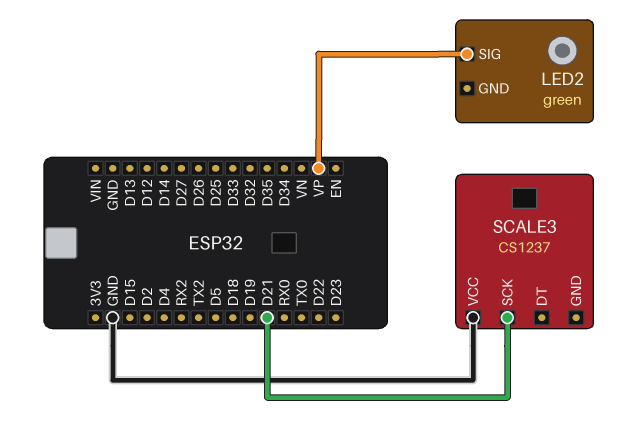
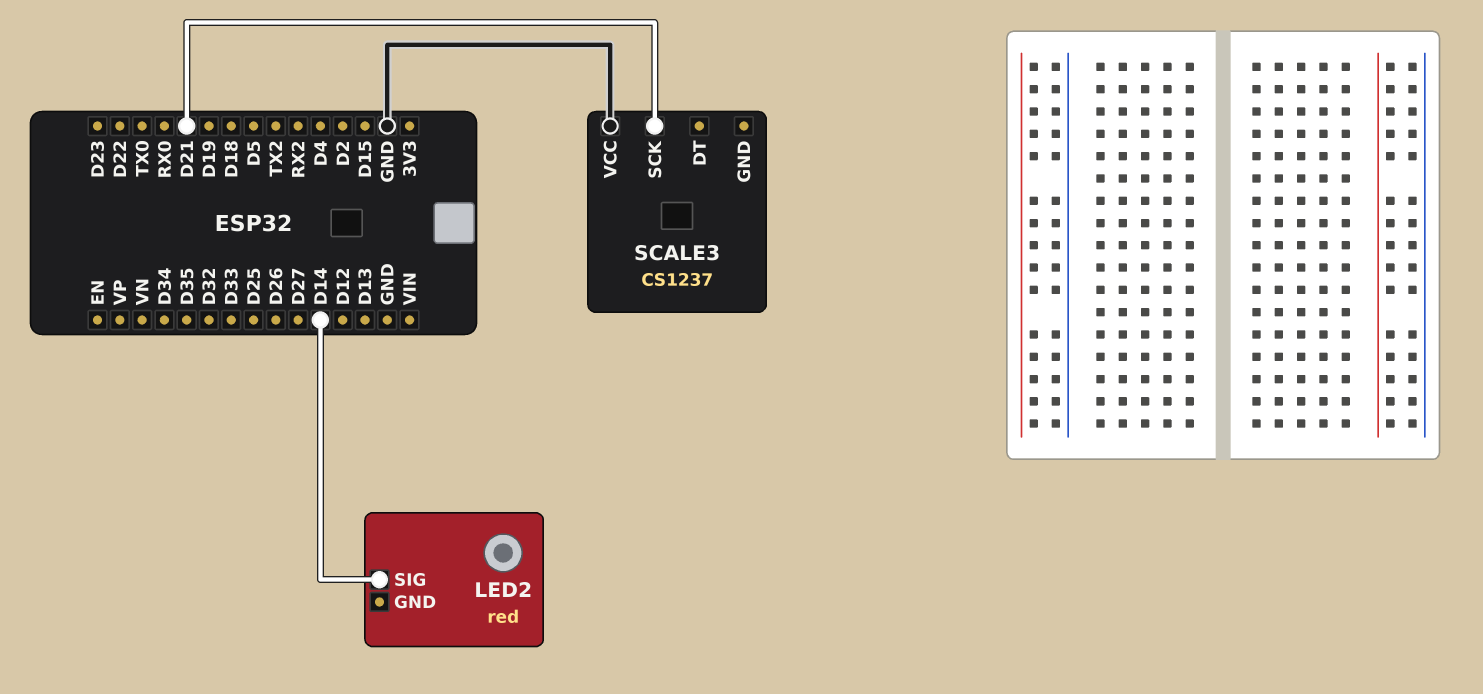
LED2: green -> red
LED2 pin SIG: VP -> D14

